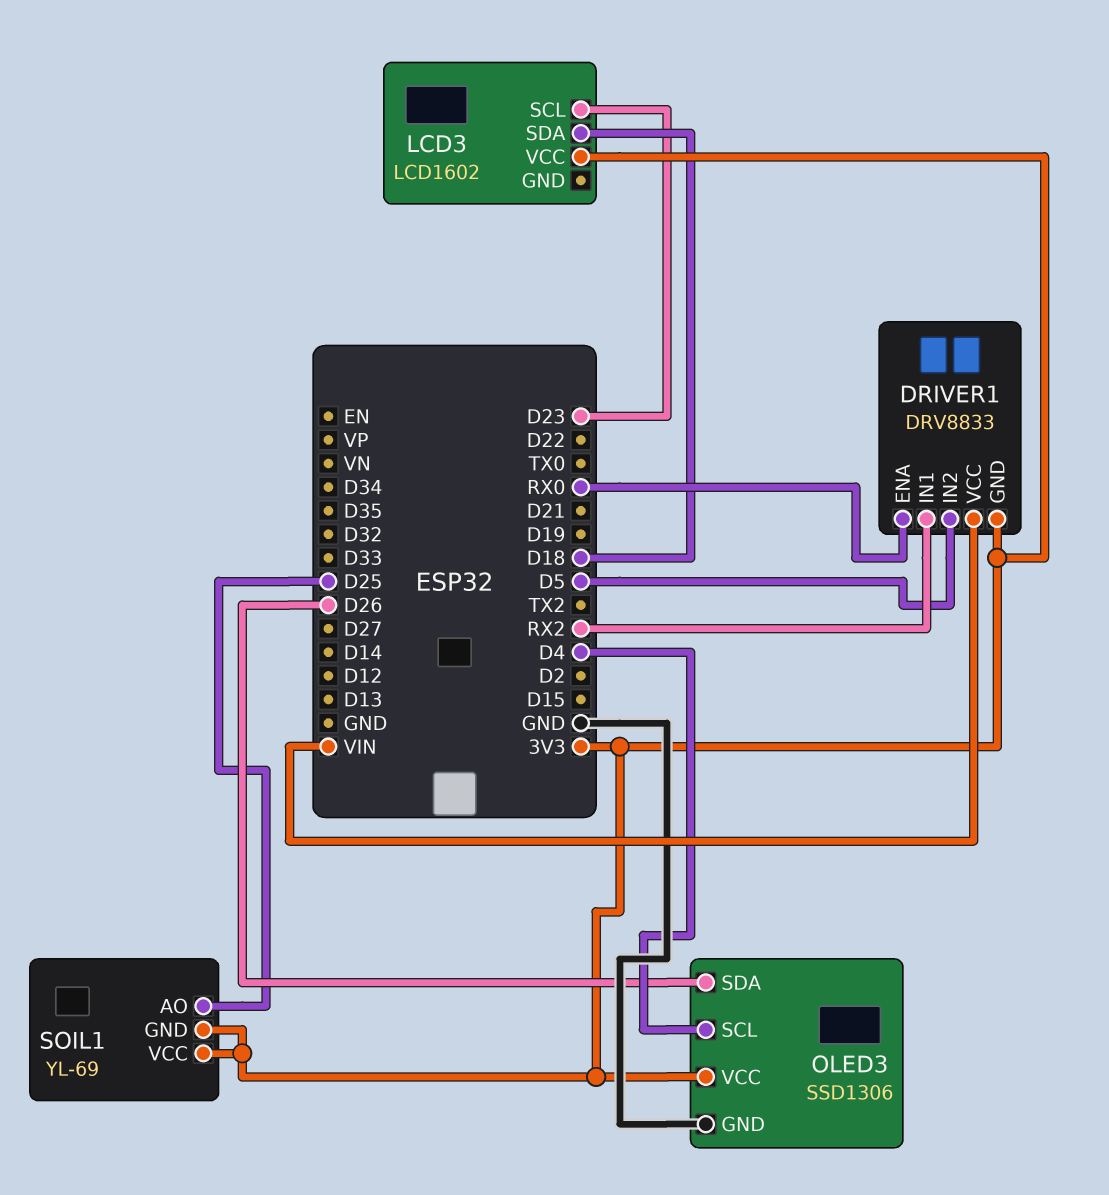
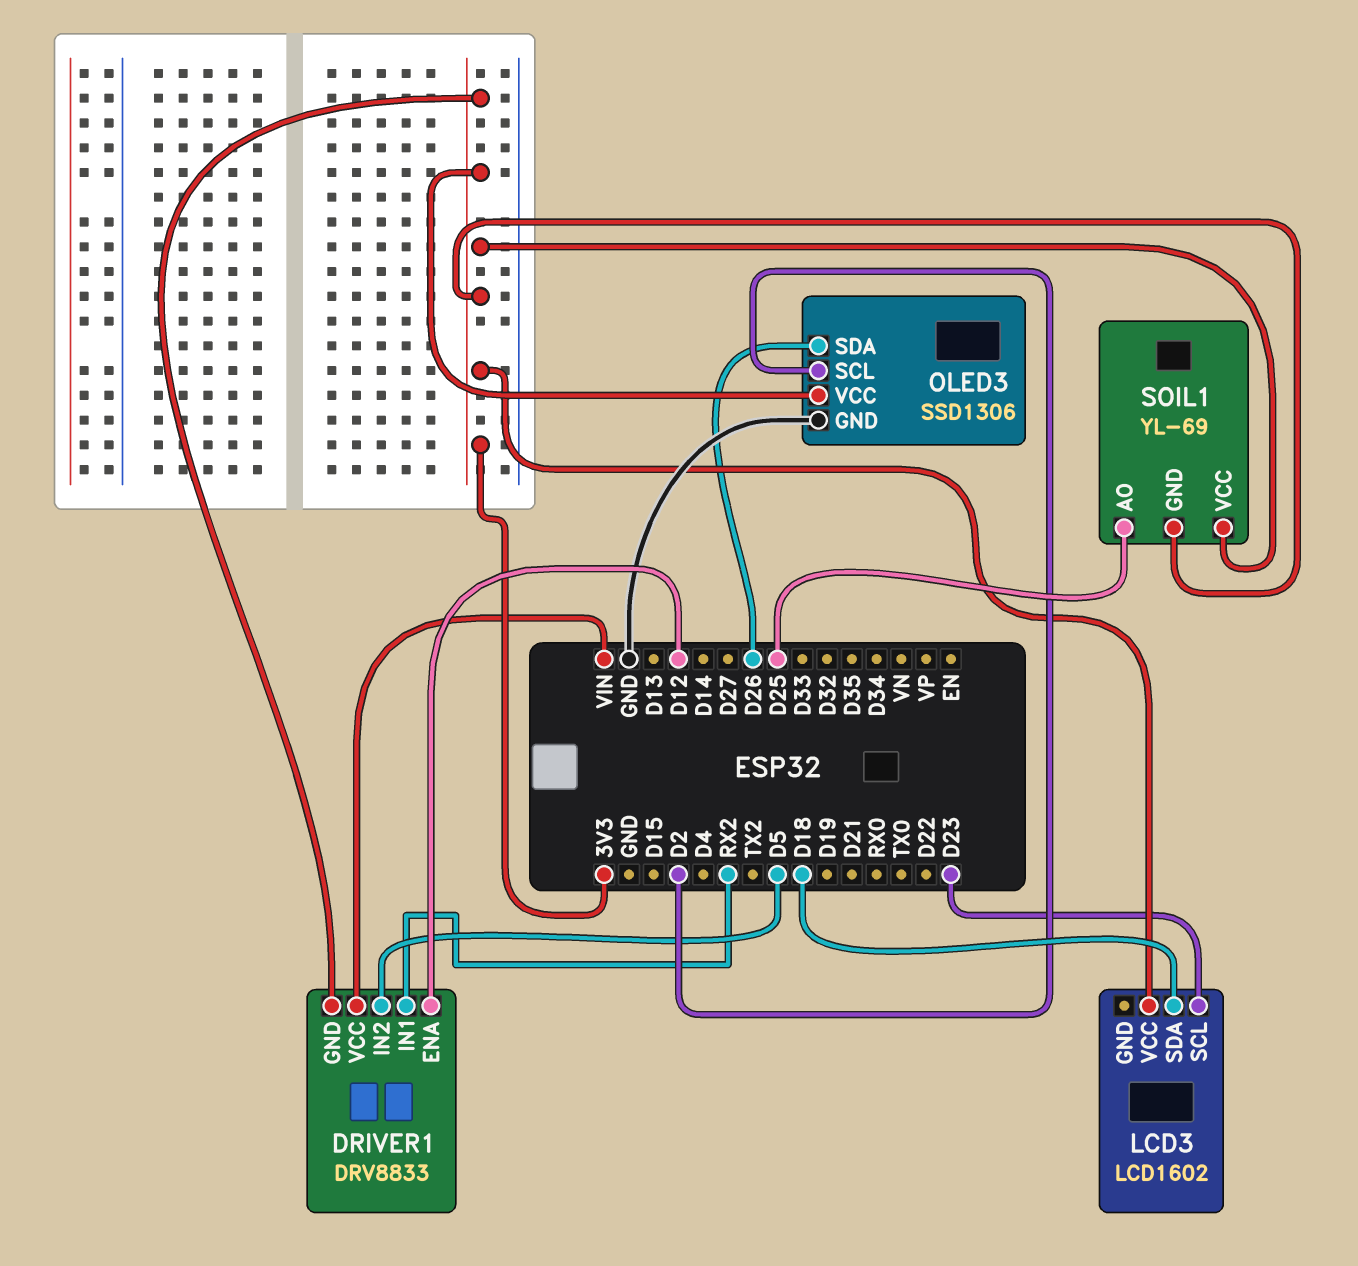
DRIVER1 pin ENA: RX0 -> D12
OLED3 pin SCL: D4 -> D2

